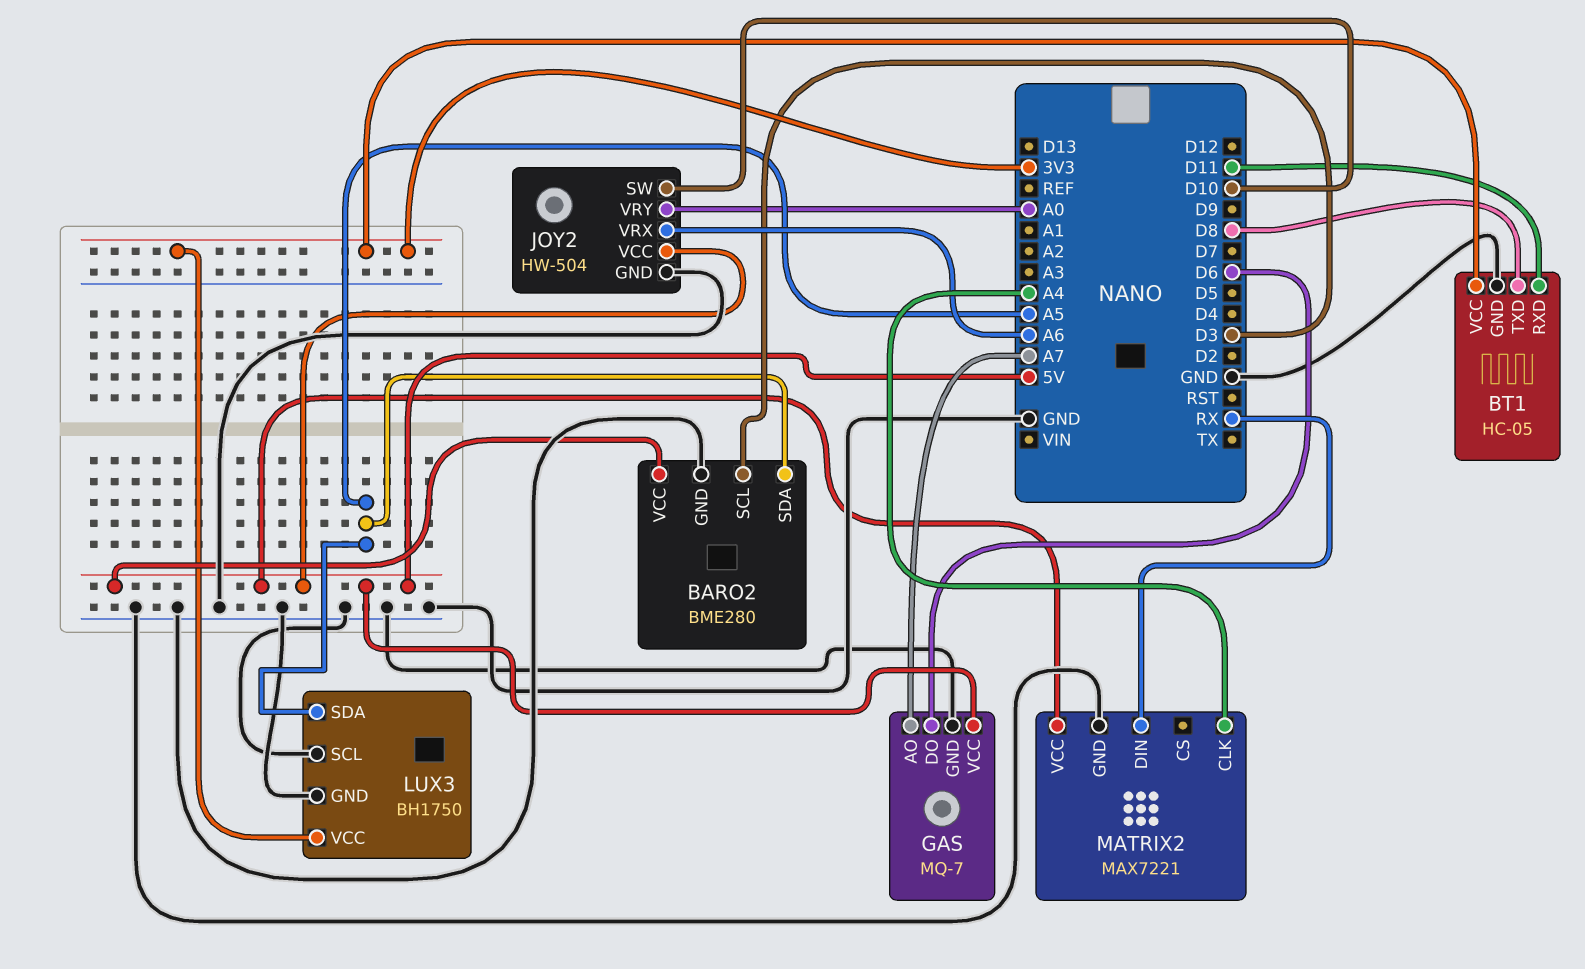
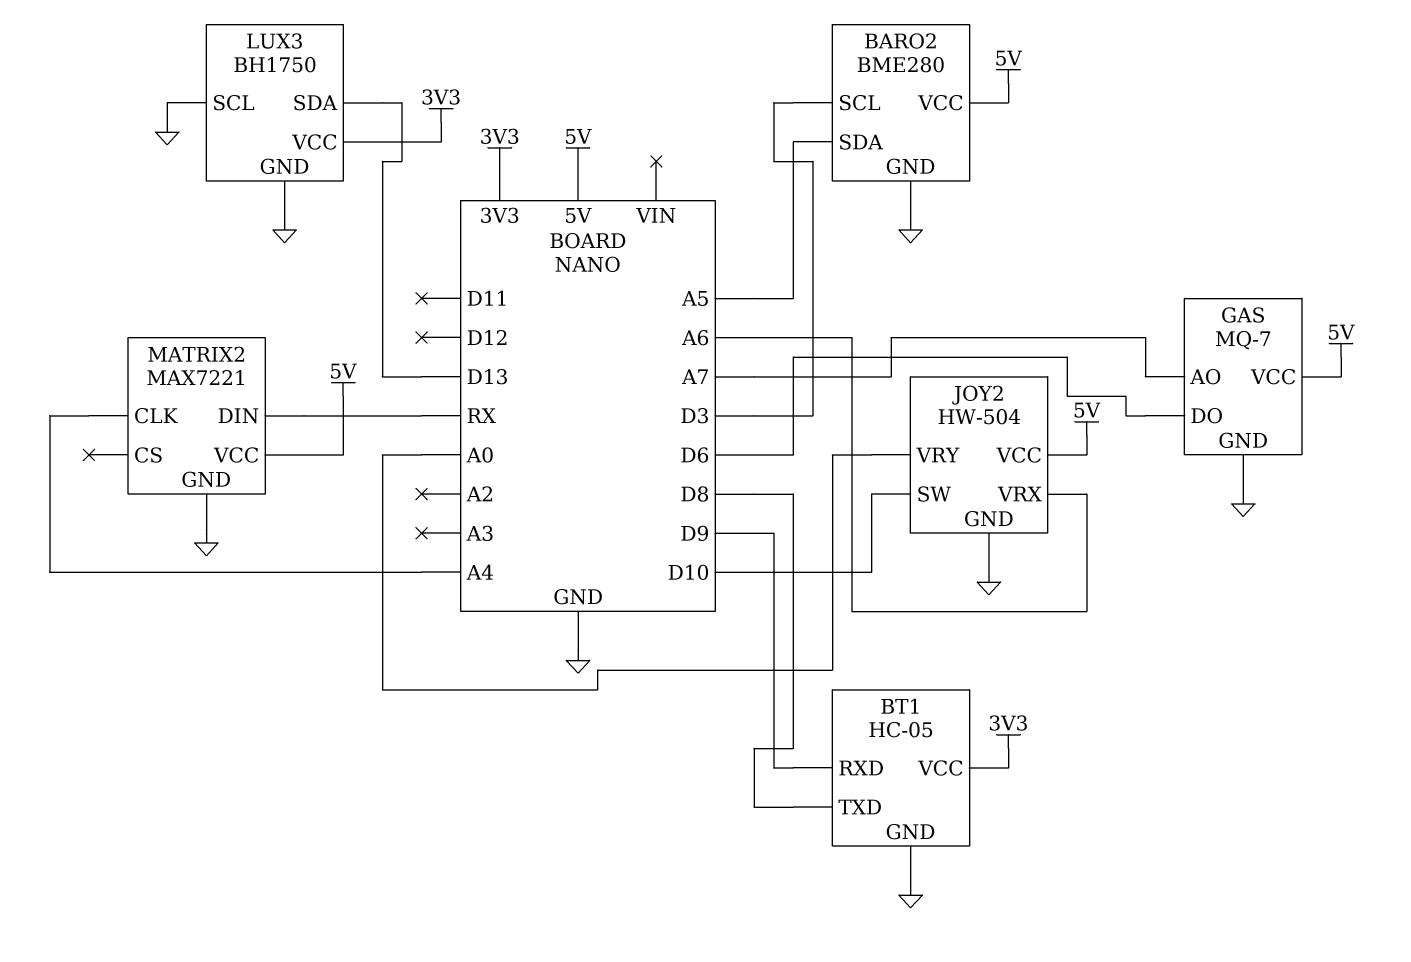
BT1 pin RXD: D11 -> D9
LUX3 pin SDA: A5 -> D13

